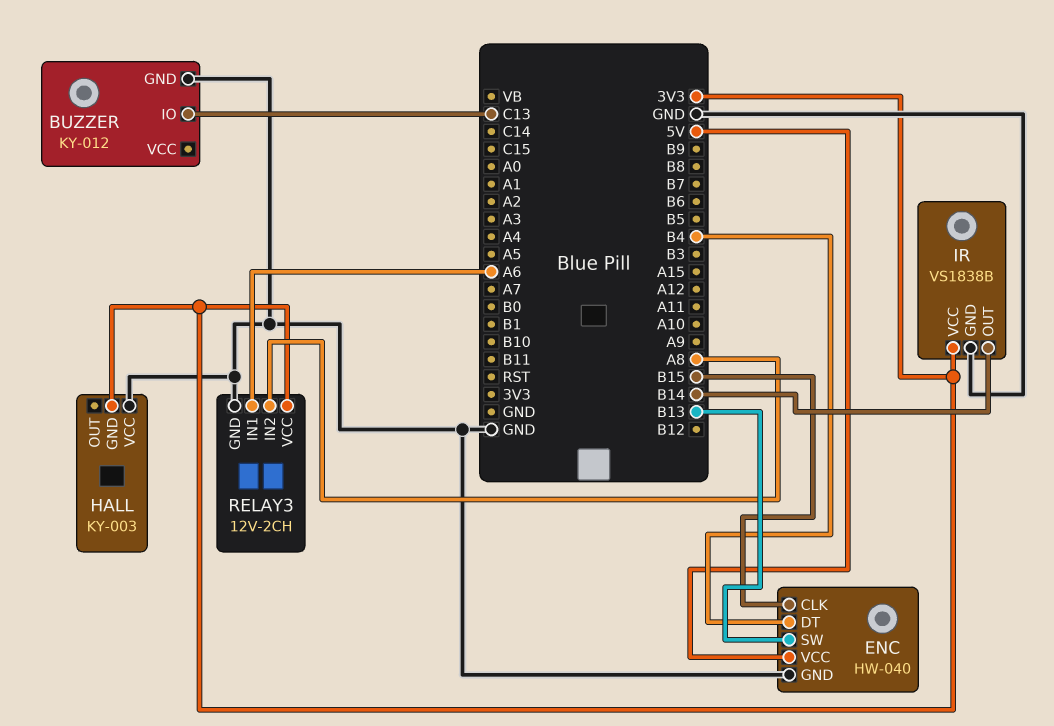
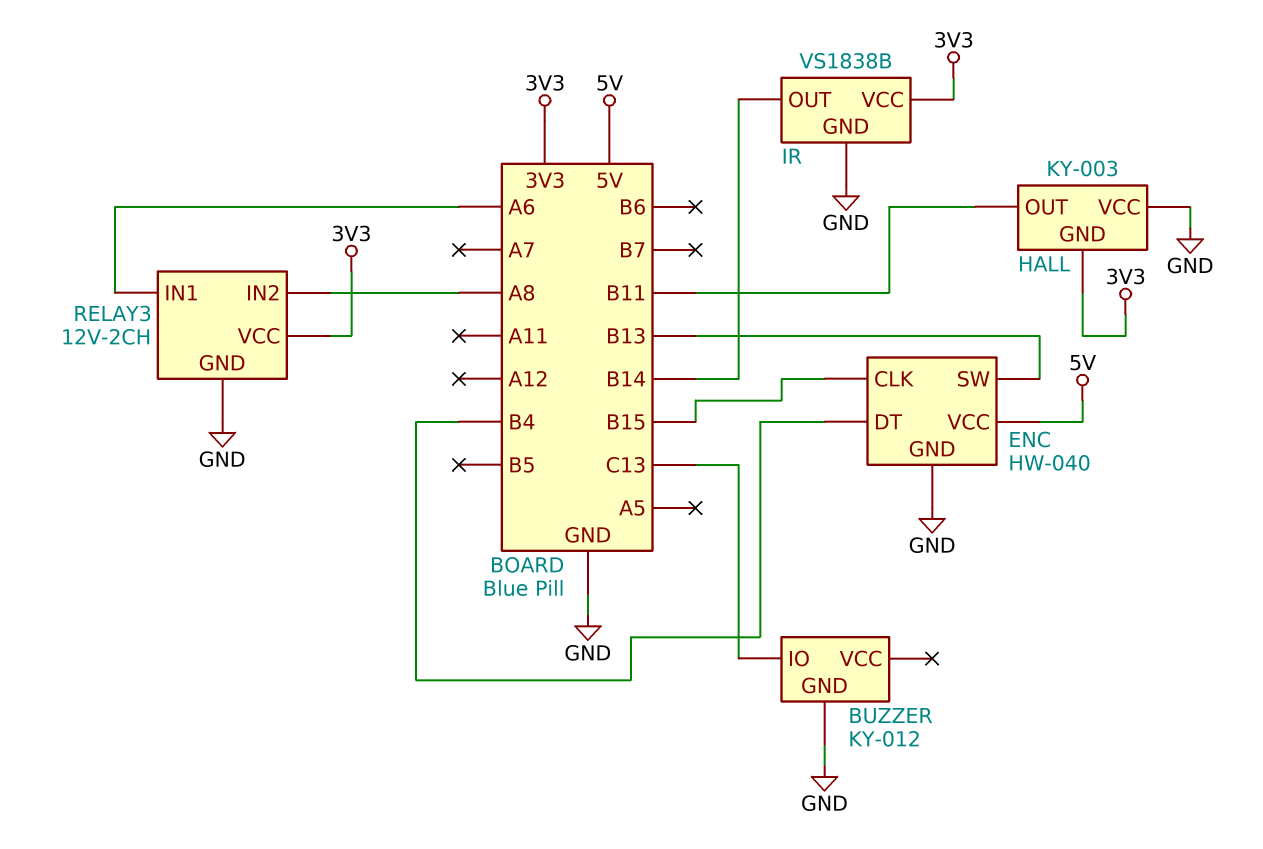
HALL pin OUT: none -> B11

